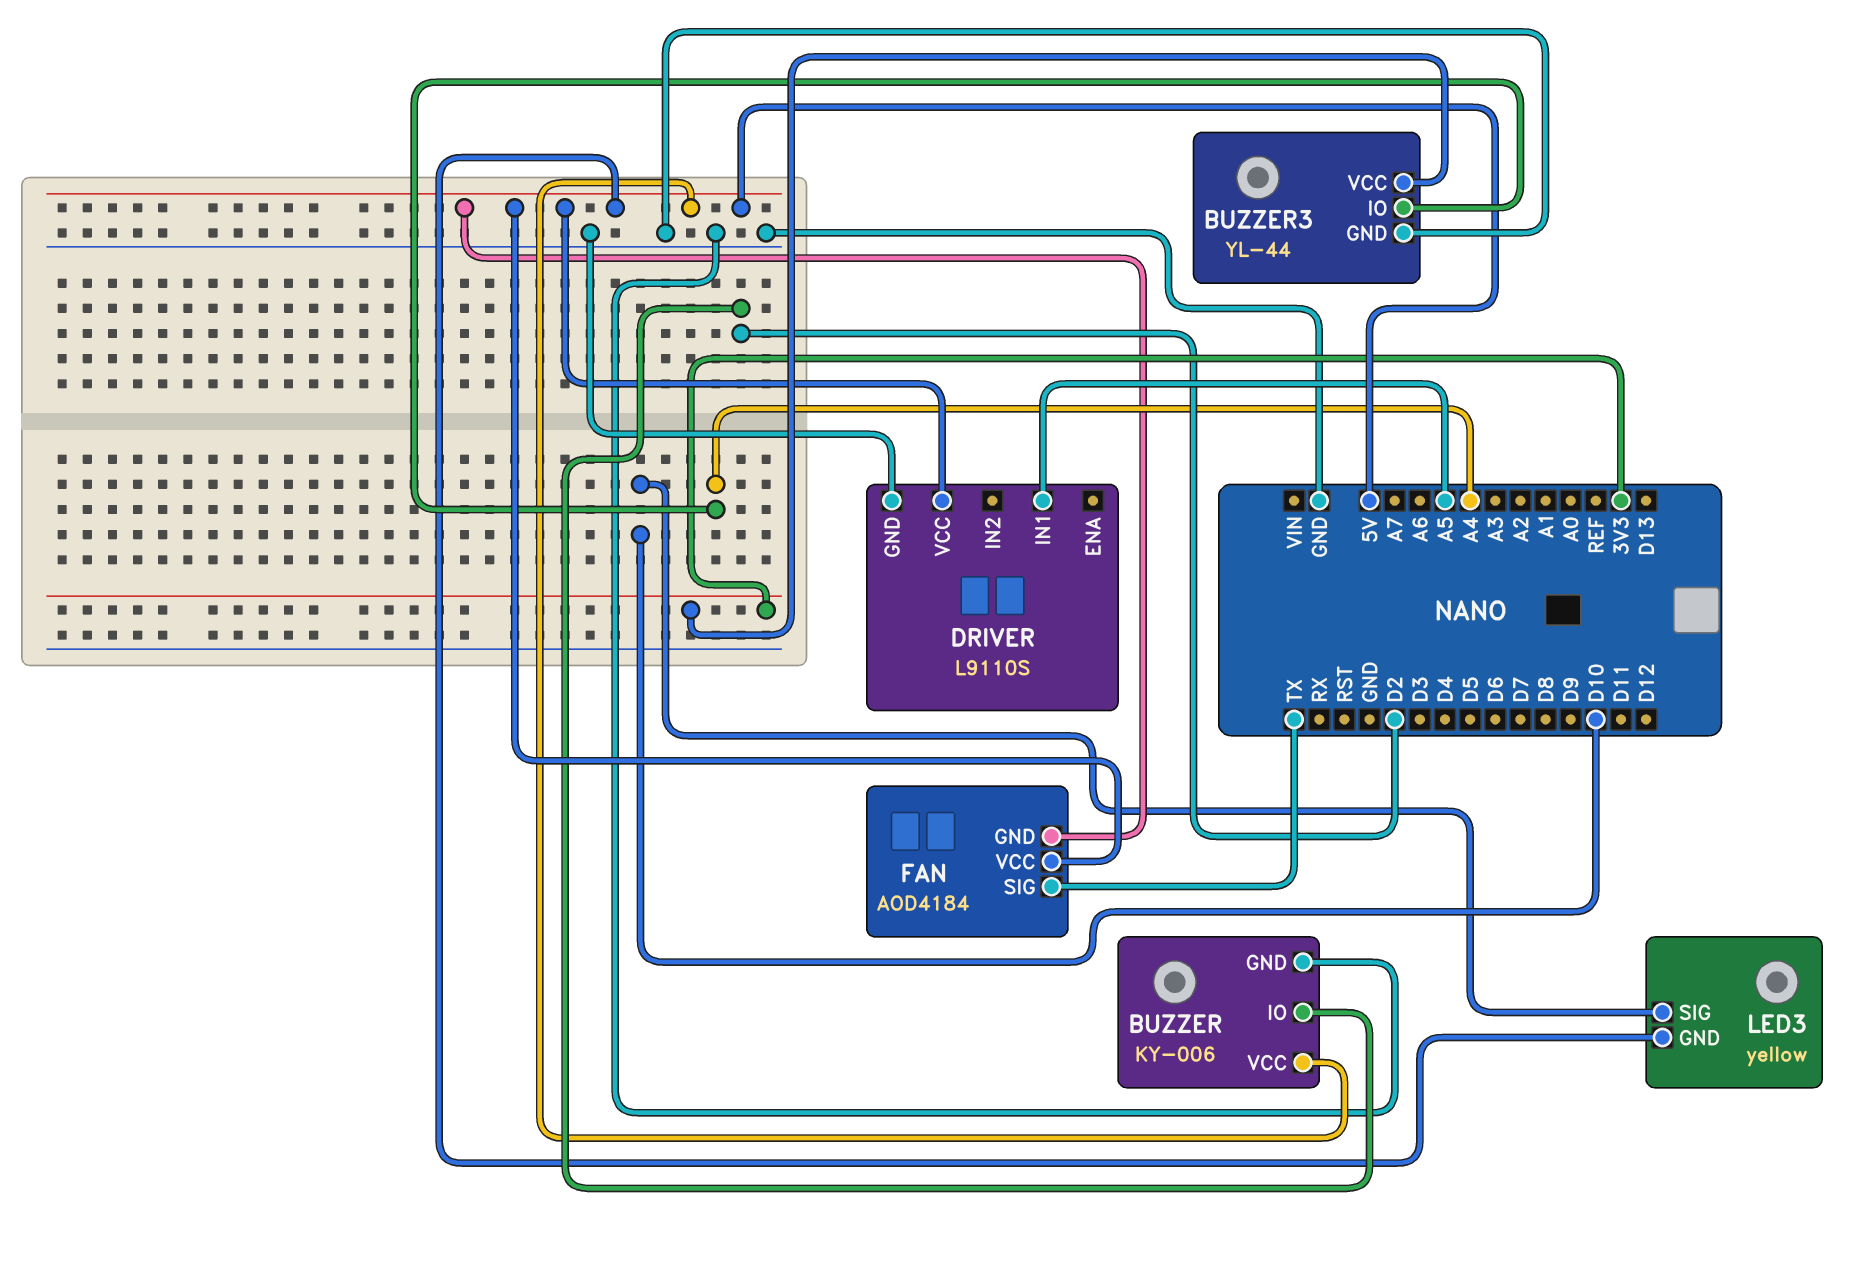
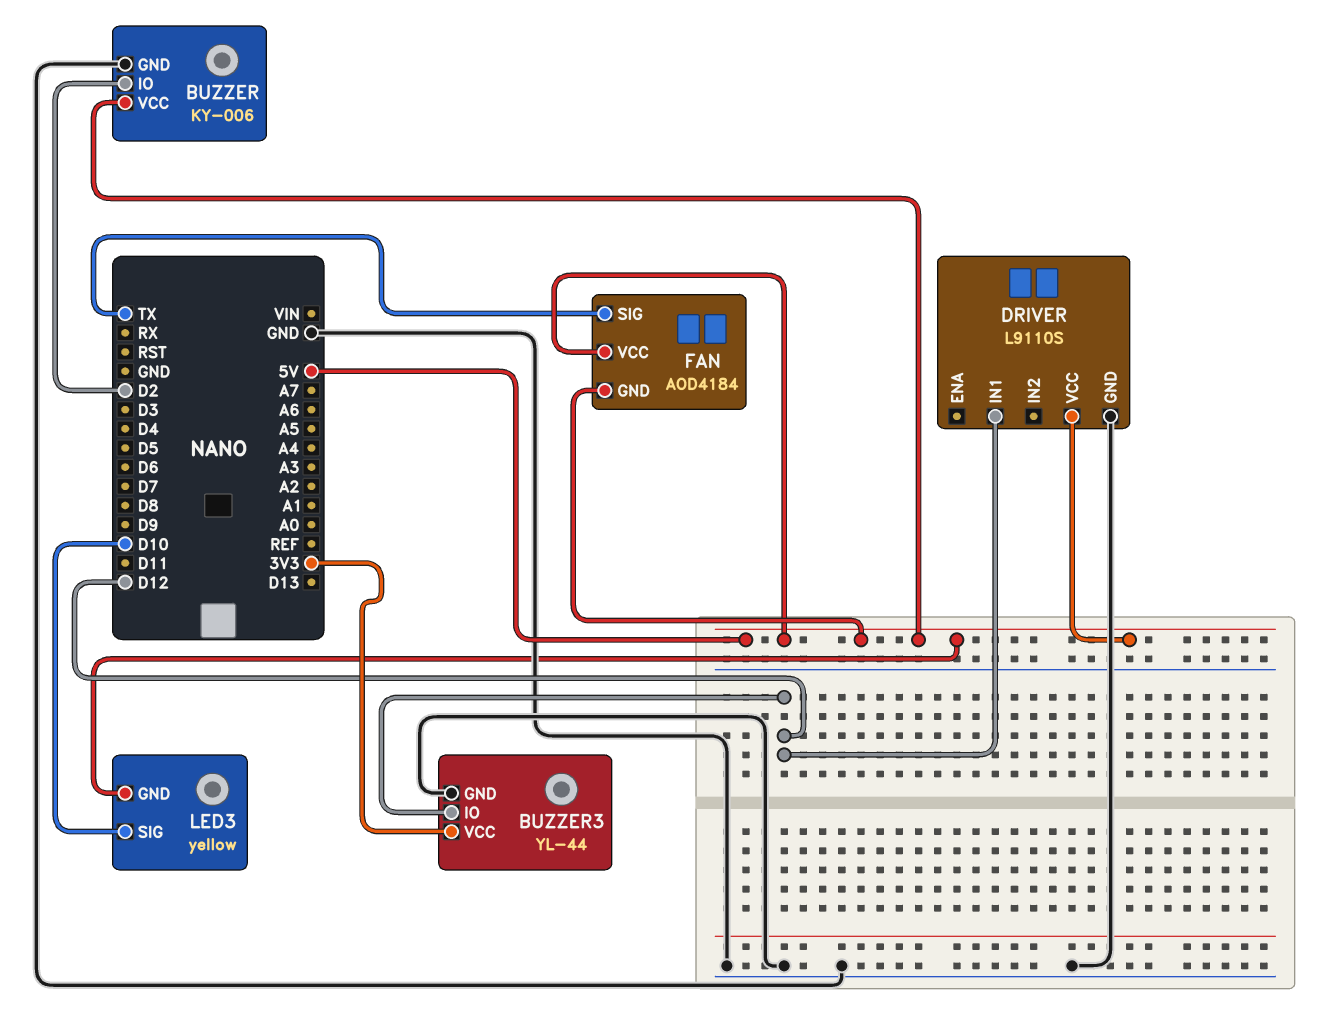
BUZZER3 pin IO: A4 -> D12
DRIVER pin IN1: A5 -> D12

